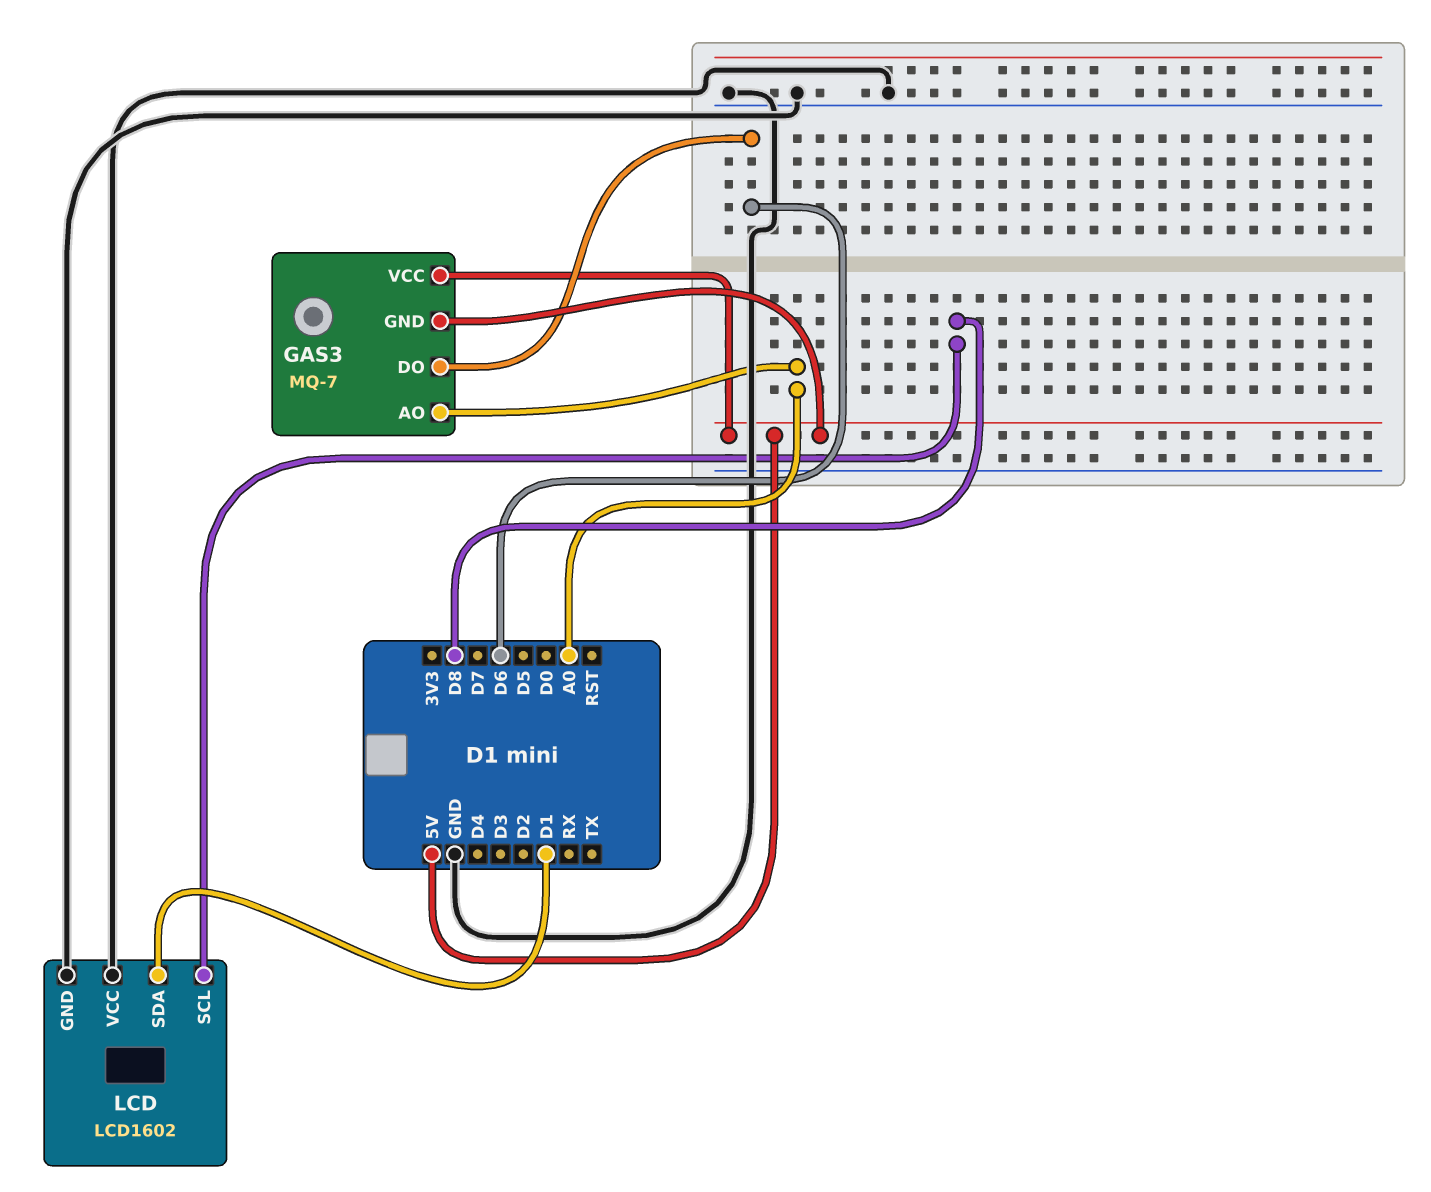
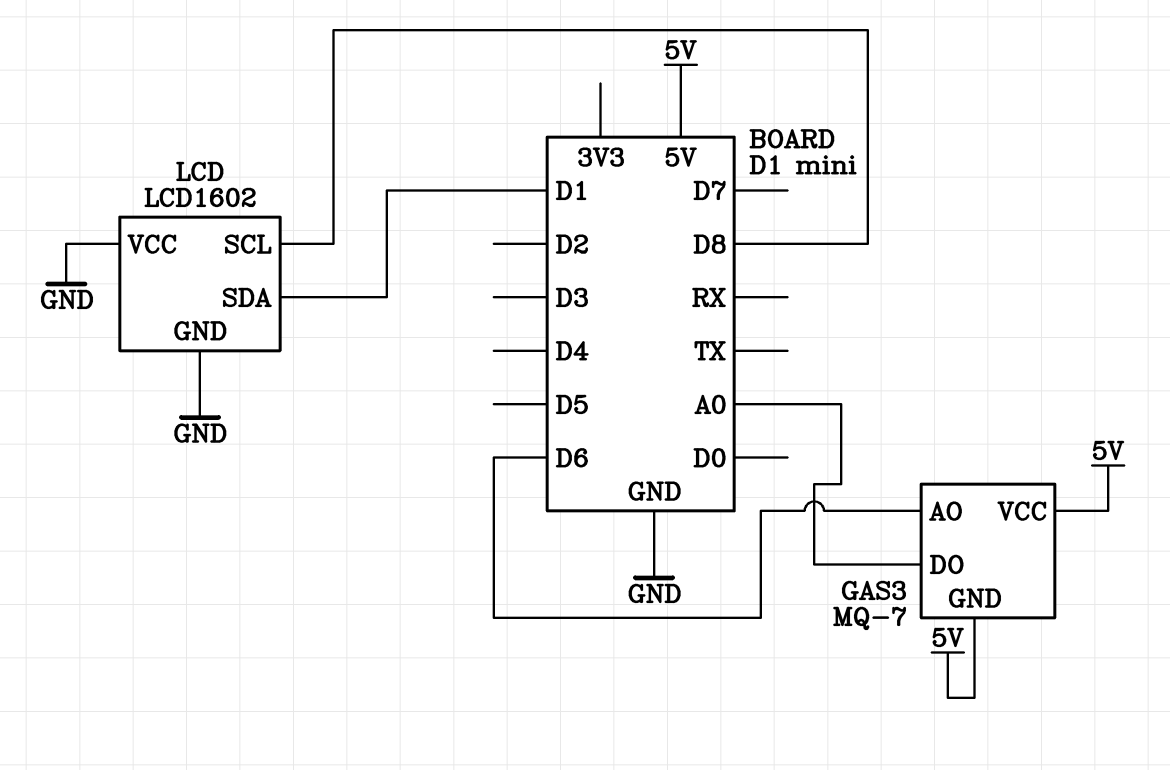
GAS3 pin AO: A0 -> D6
GAS3 pin DO: D6 -> A0

